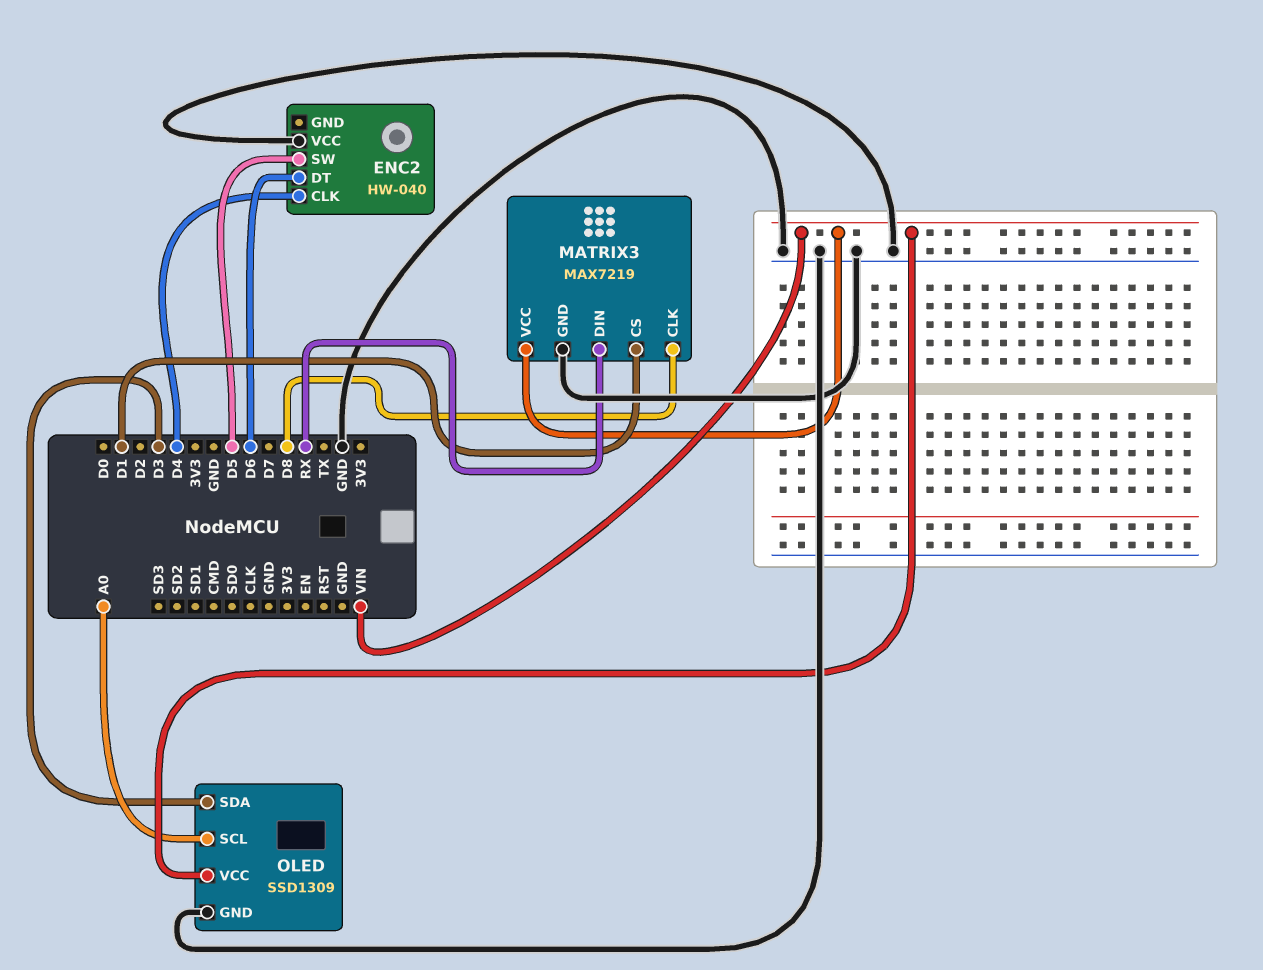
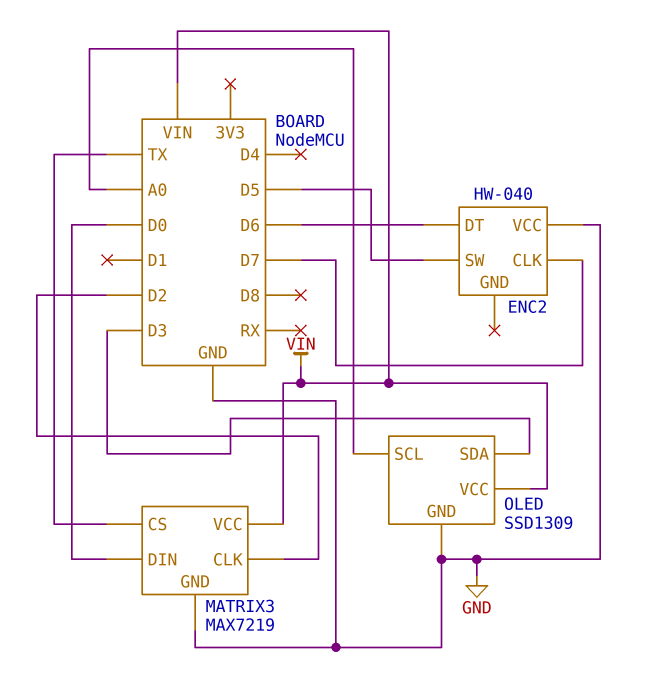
ENC2 pin CLK: D4 -> D7
MATRIX3 pin CLK: D8 -> D2
MATRIX3 pin CS: D1 -> TX
MATRIX3 pin DIN: RX -> D0

